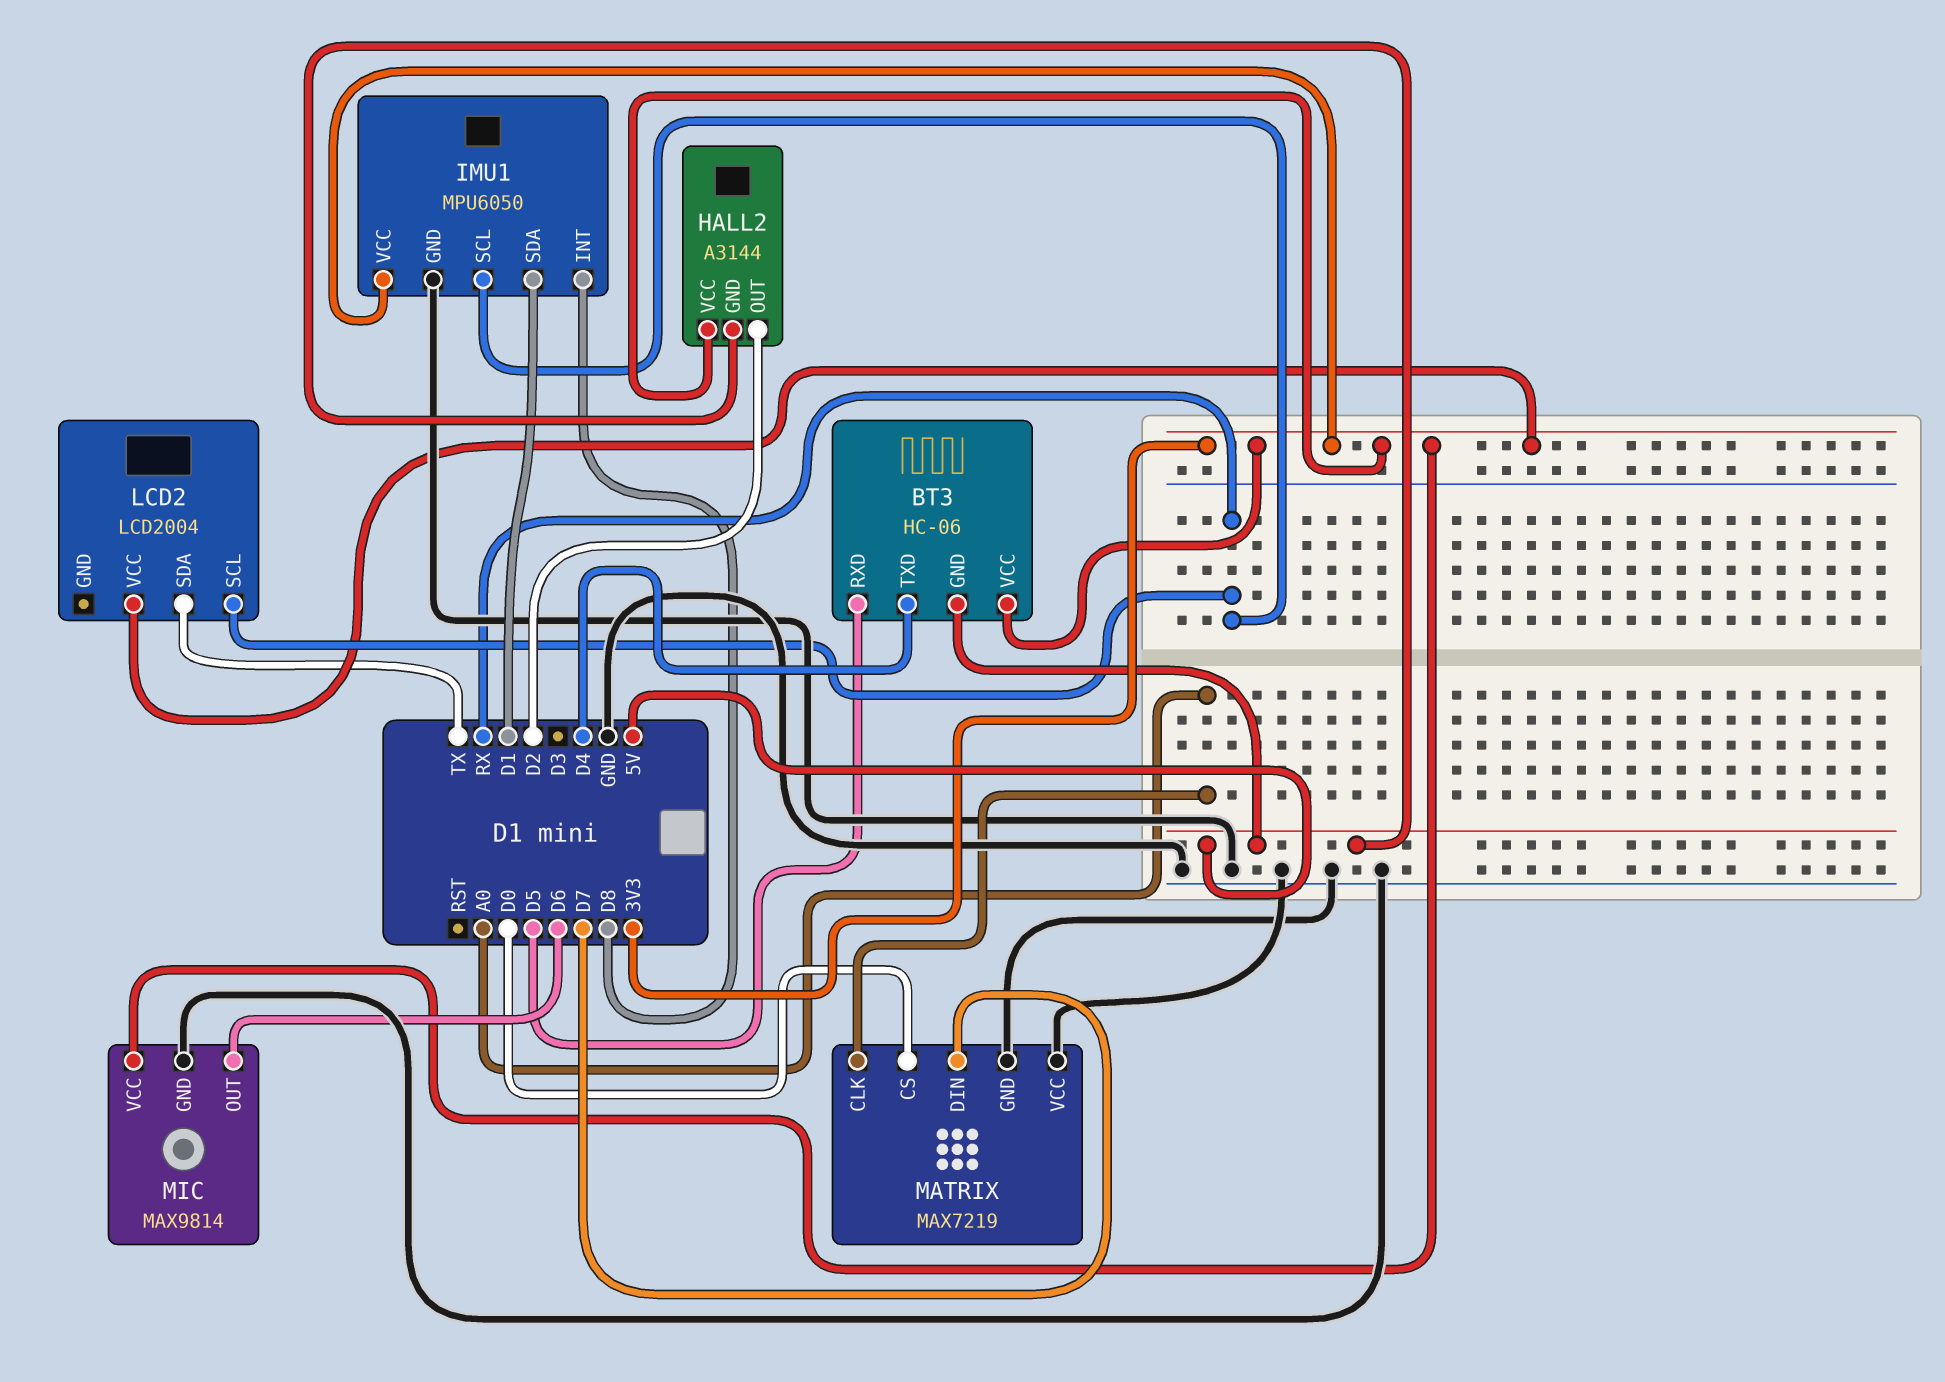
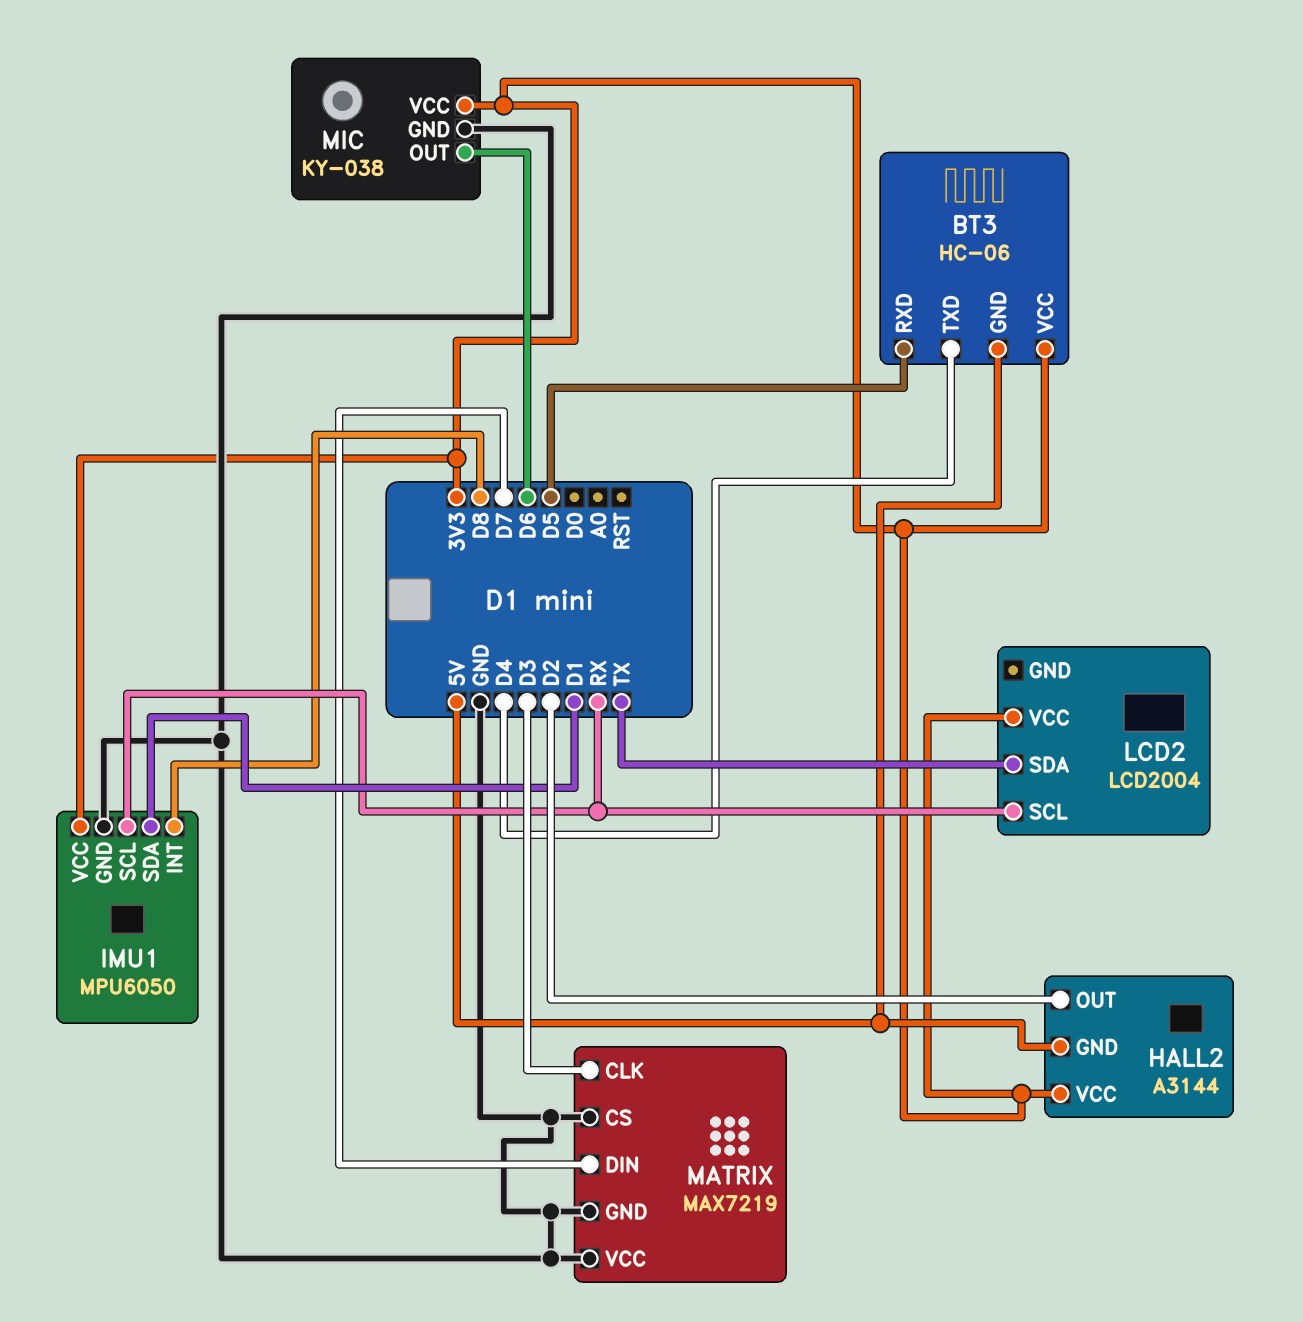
MATRIX pin CLK: A0 -> D3
MATRIX pin CS: D0 -> GND
MIC: MAX9814 -> KY-038

